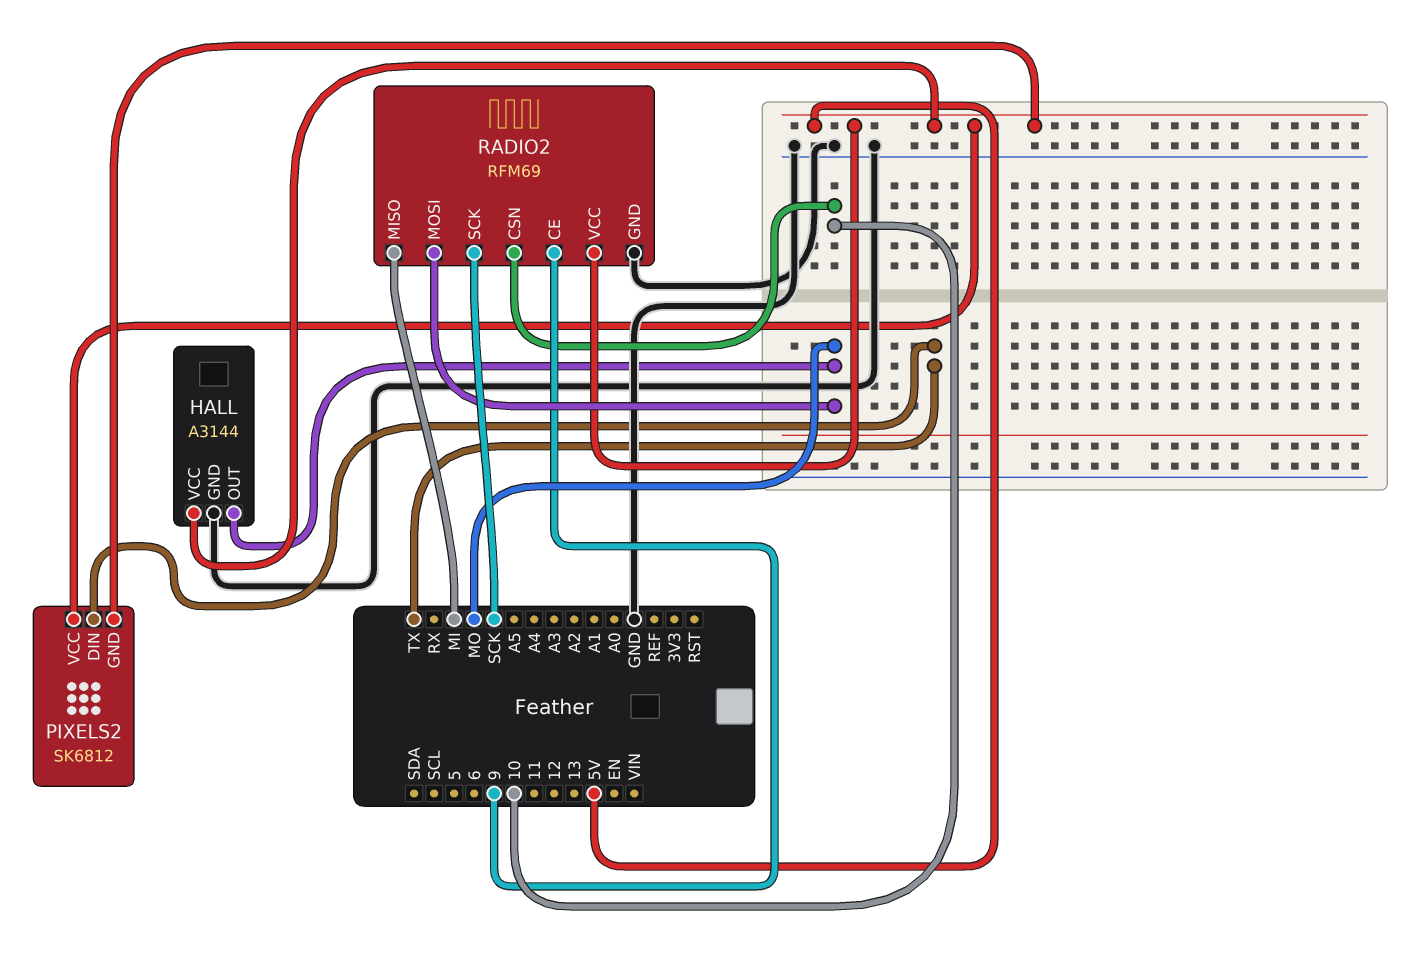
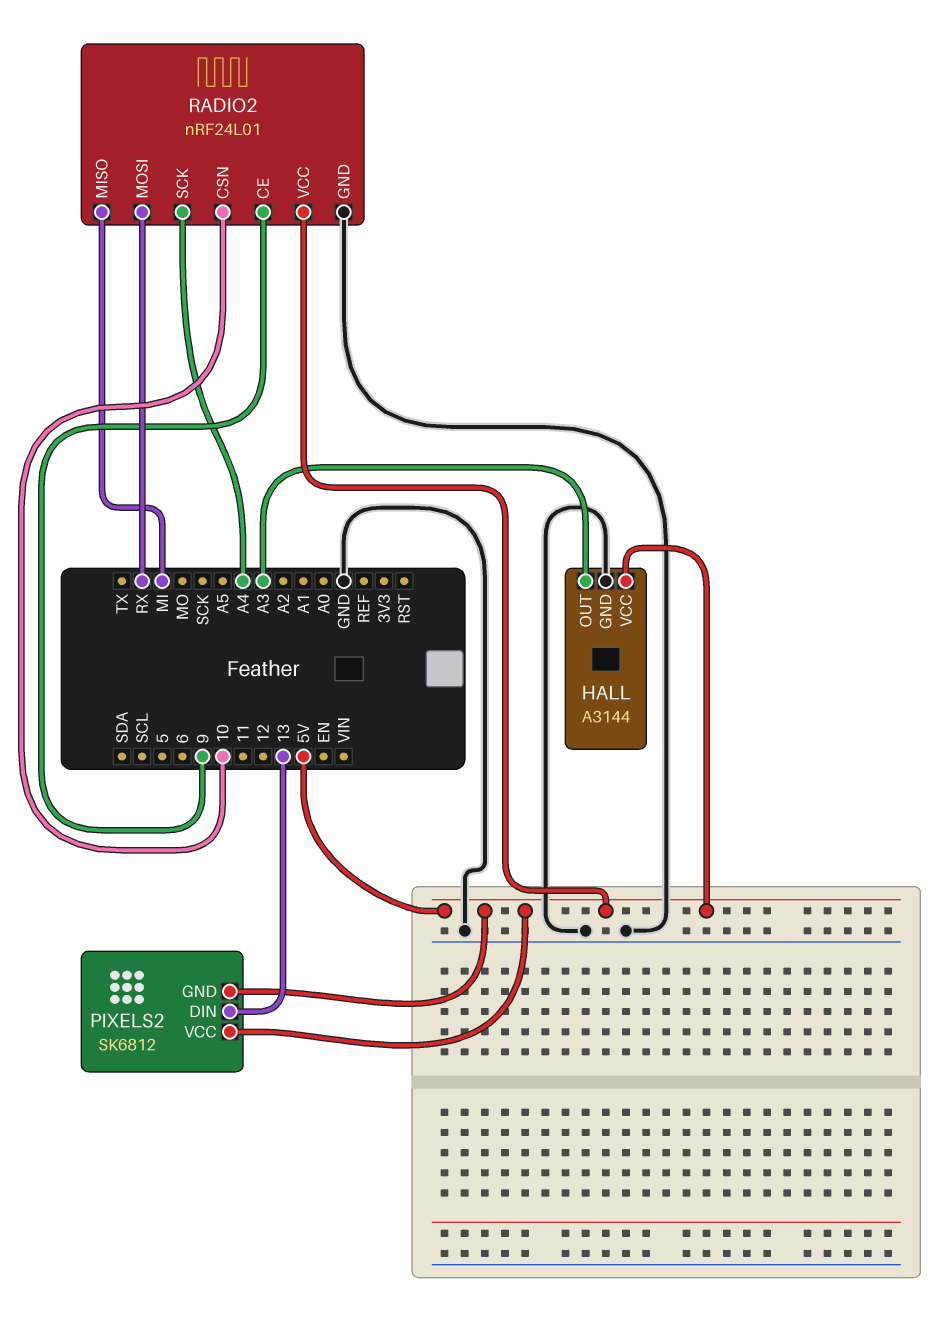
HALL pin OUT: MO -> A3
PIXELS2 pin DIN: TX -> 13
RADIO2: RFM69 -> nRF24L01
RADIO2 pin MOSI: MO -> RX
RADIO2 pin SCK: SCK -> A4

